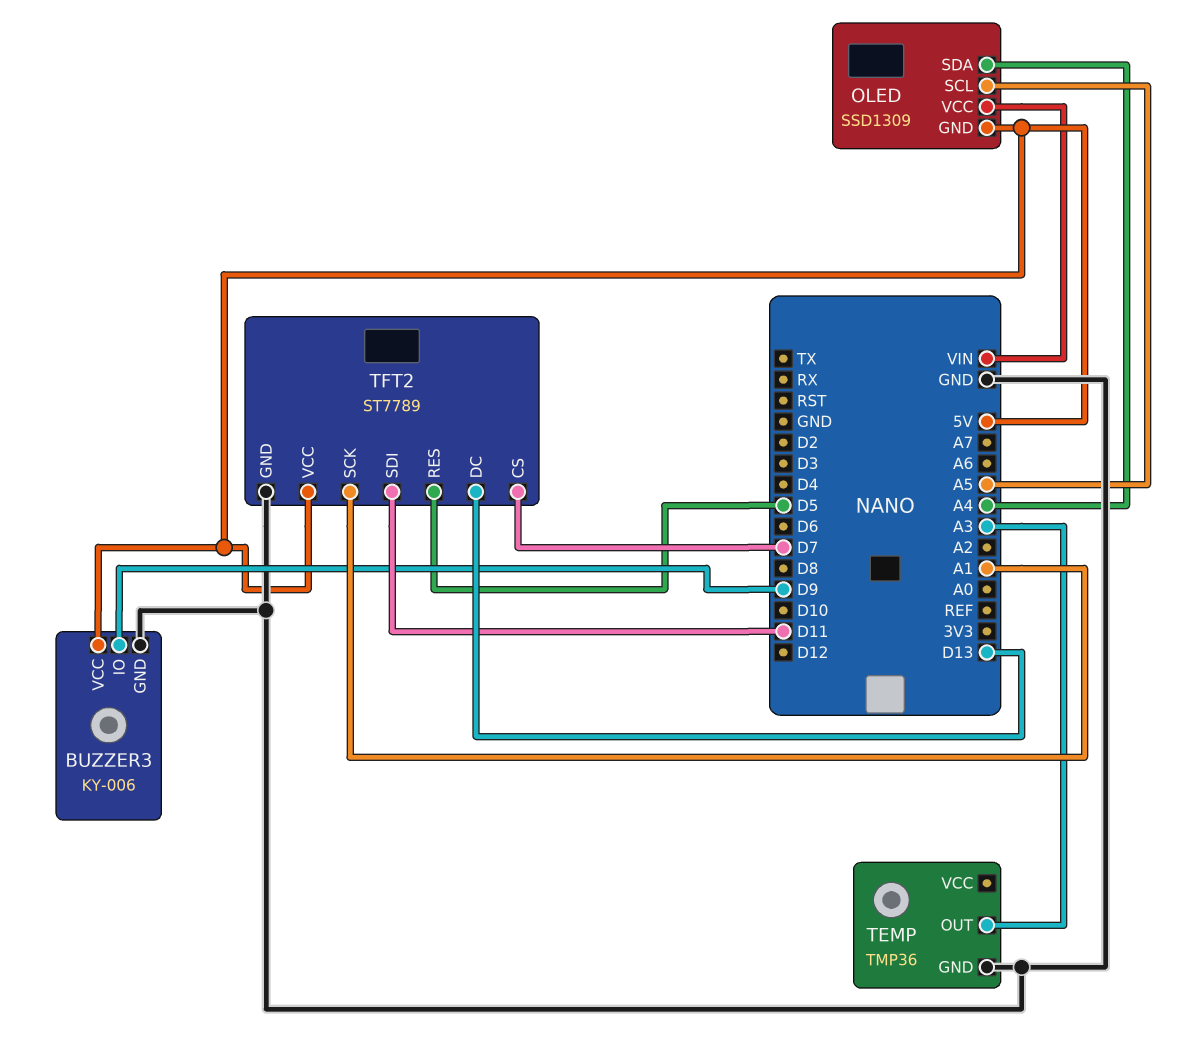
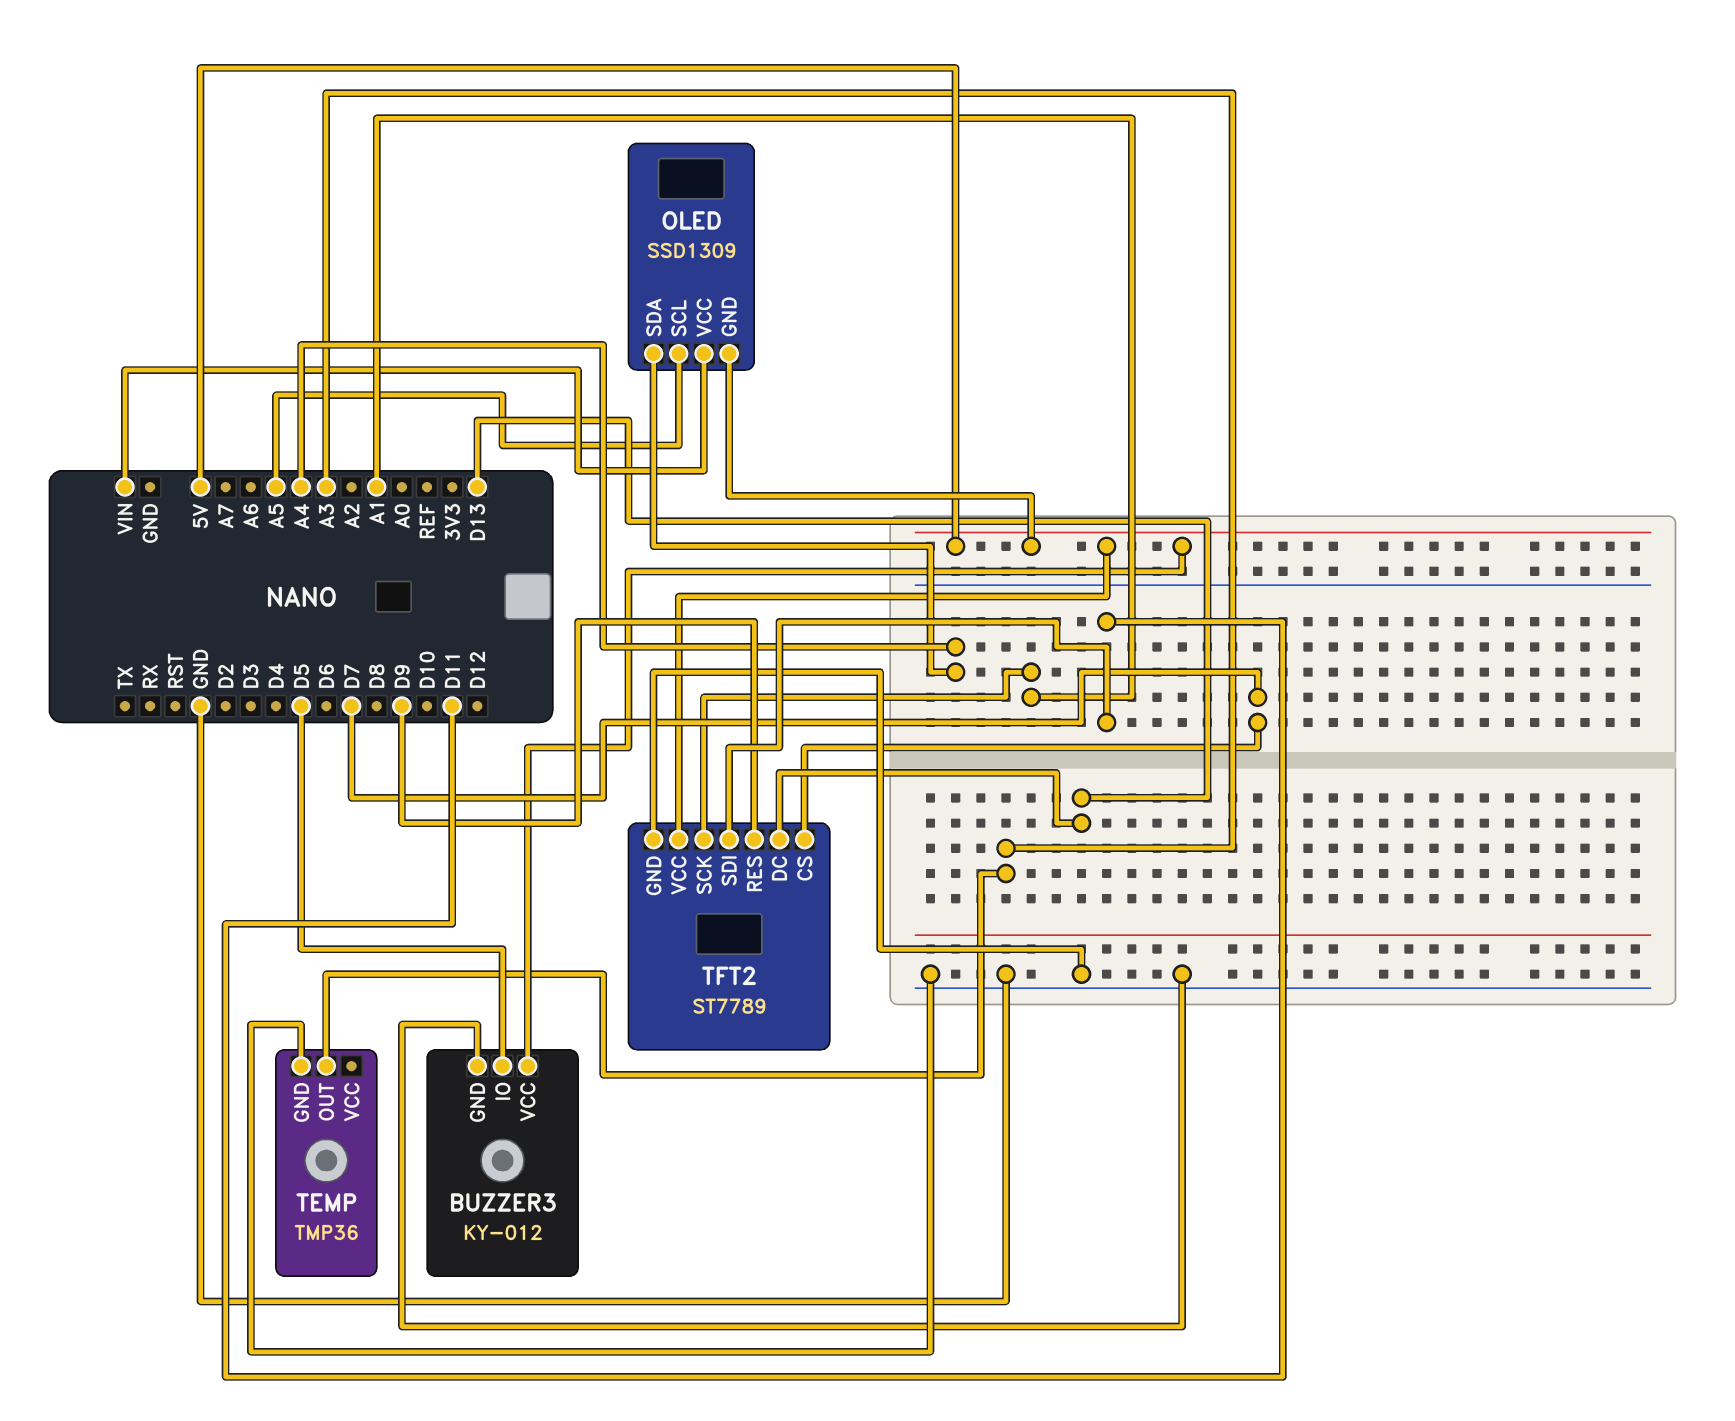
BUZZER3: KY-006 -> KY-012
BUZZER3 pin IO: D9 -> D5
TFT2 pin RES: D5 -> D9

